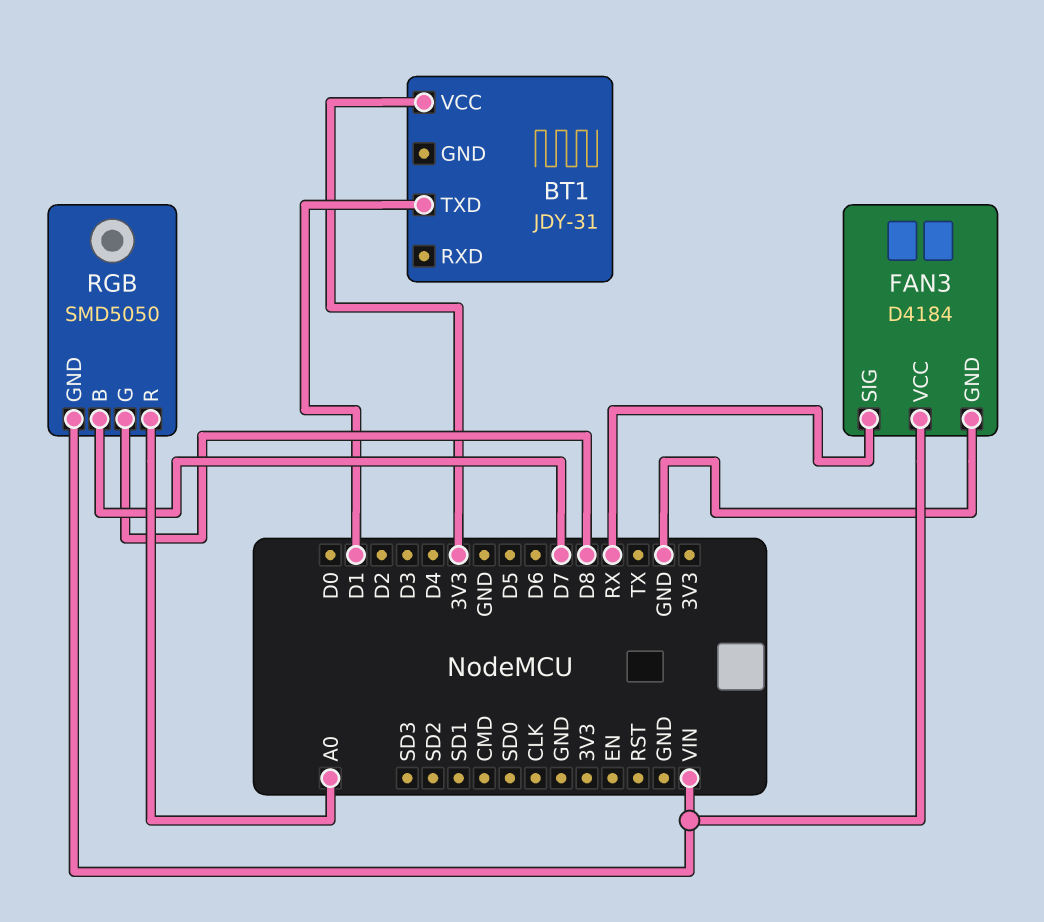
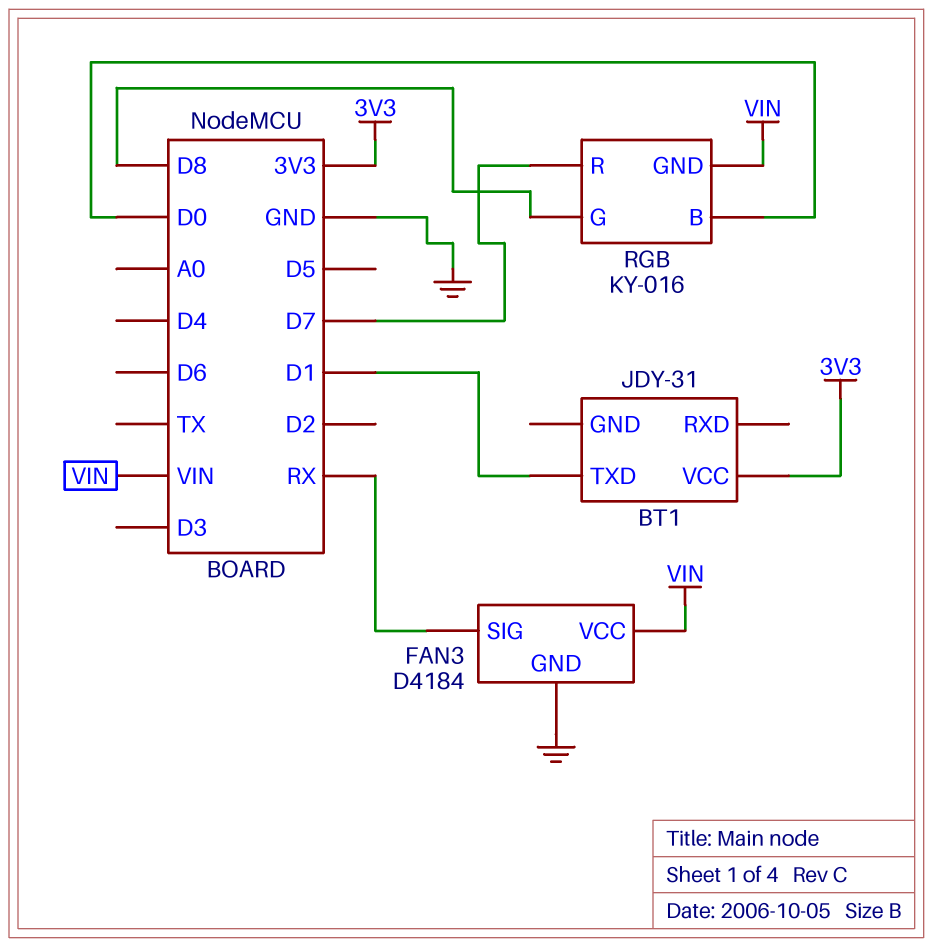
RGB: SMD5050 -> KY-016
RGB pin B: D7 -> D0
RGB pin R: A0 -> D7

